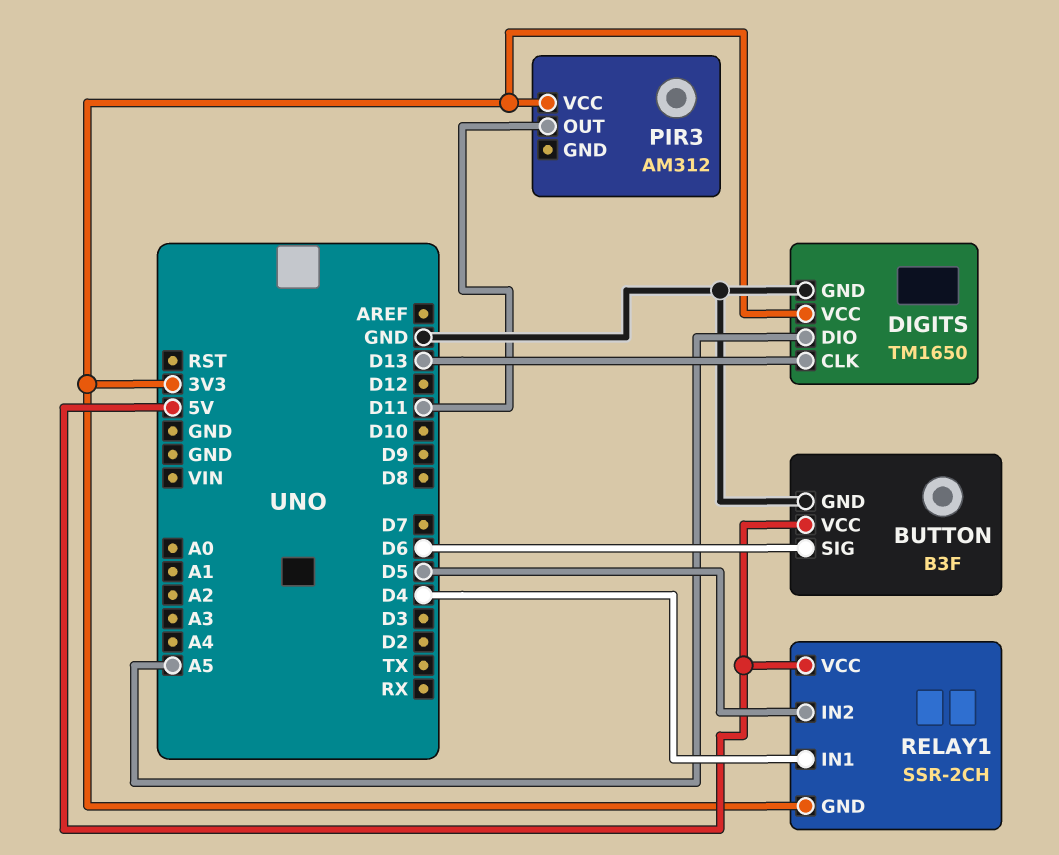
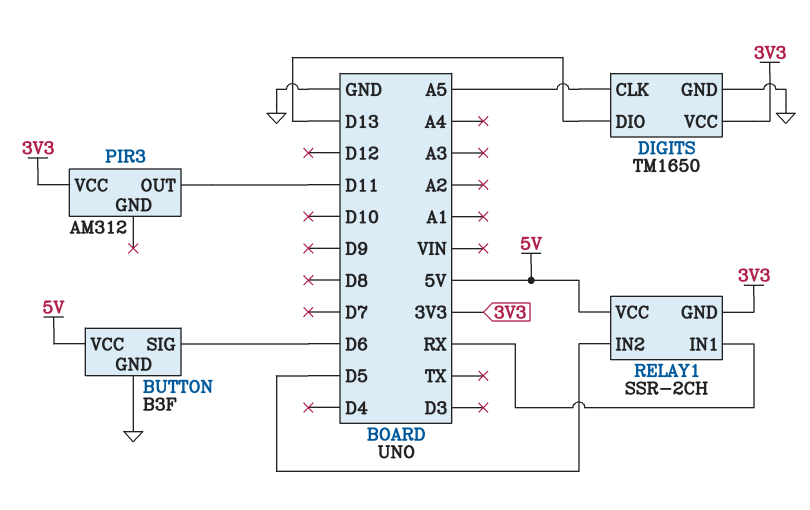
DIGITS pin CLK: D13 -> A5
DIGITS pin DIO: A5 -> D13
RELAY1 pin IN1: D4 -> RX

